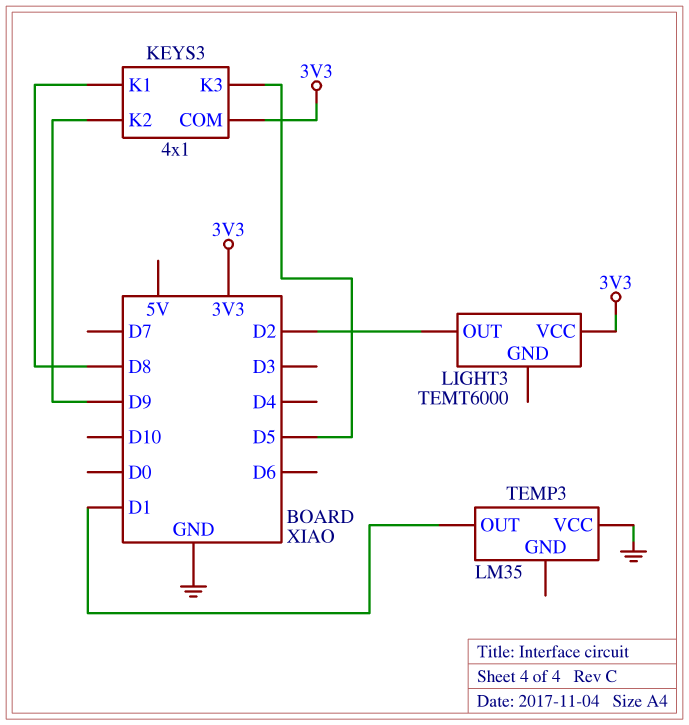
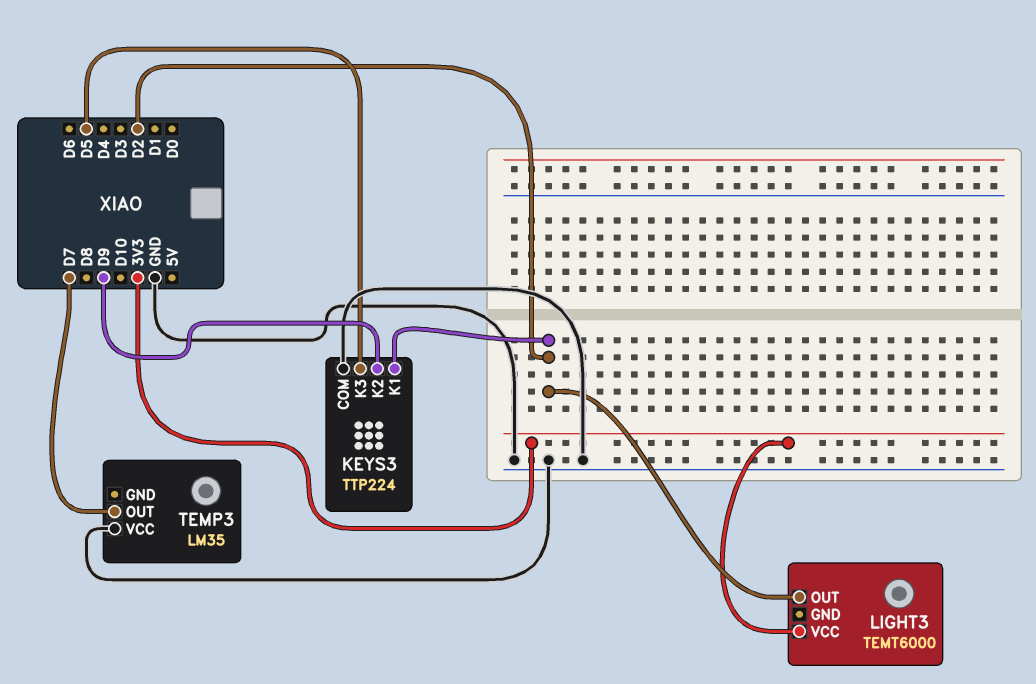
KEYS3: 4x1 -> TTP224
KEYS3 pin COM: 3V3 -> GND
KEYS3 pin K1: D8 -> D2
TEMP3 pin OUT: D1 -> D7

